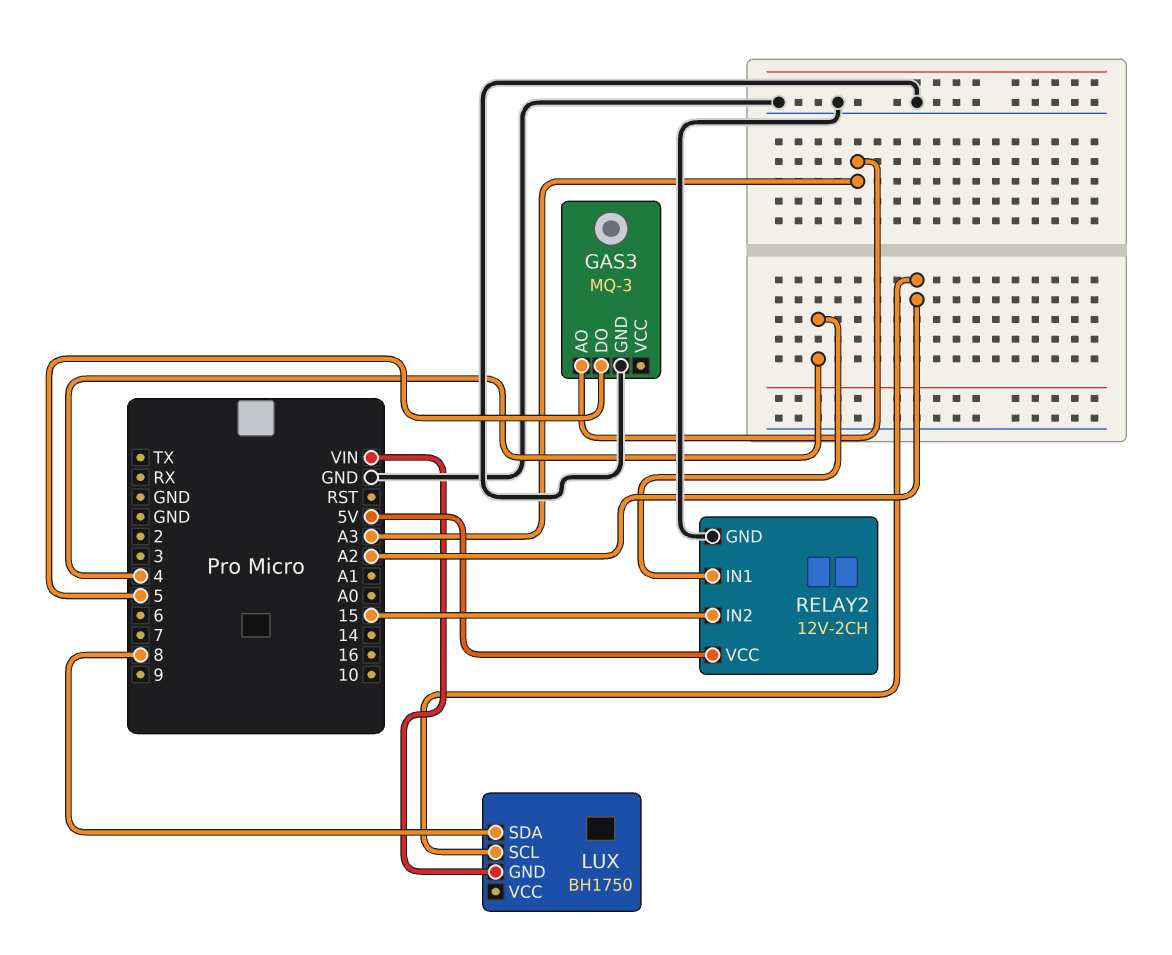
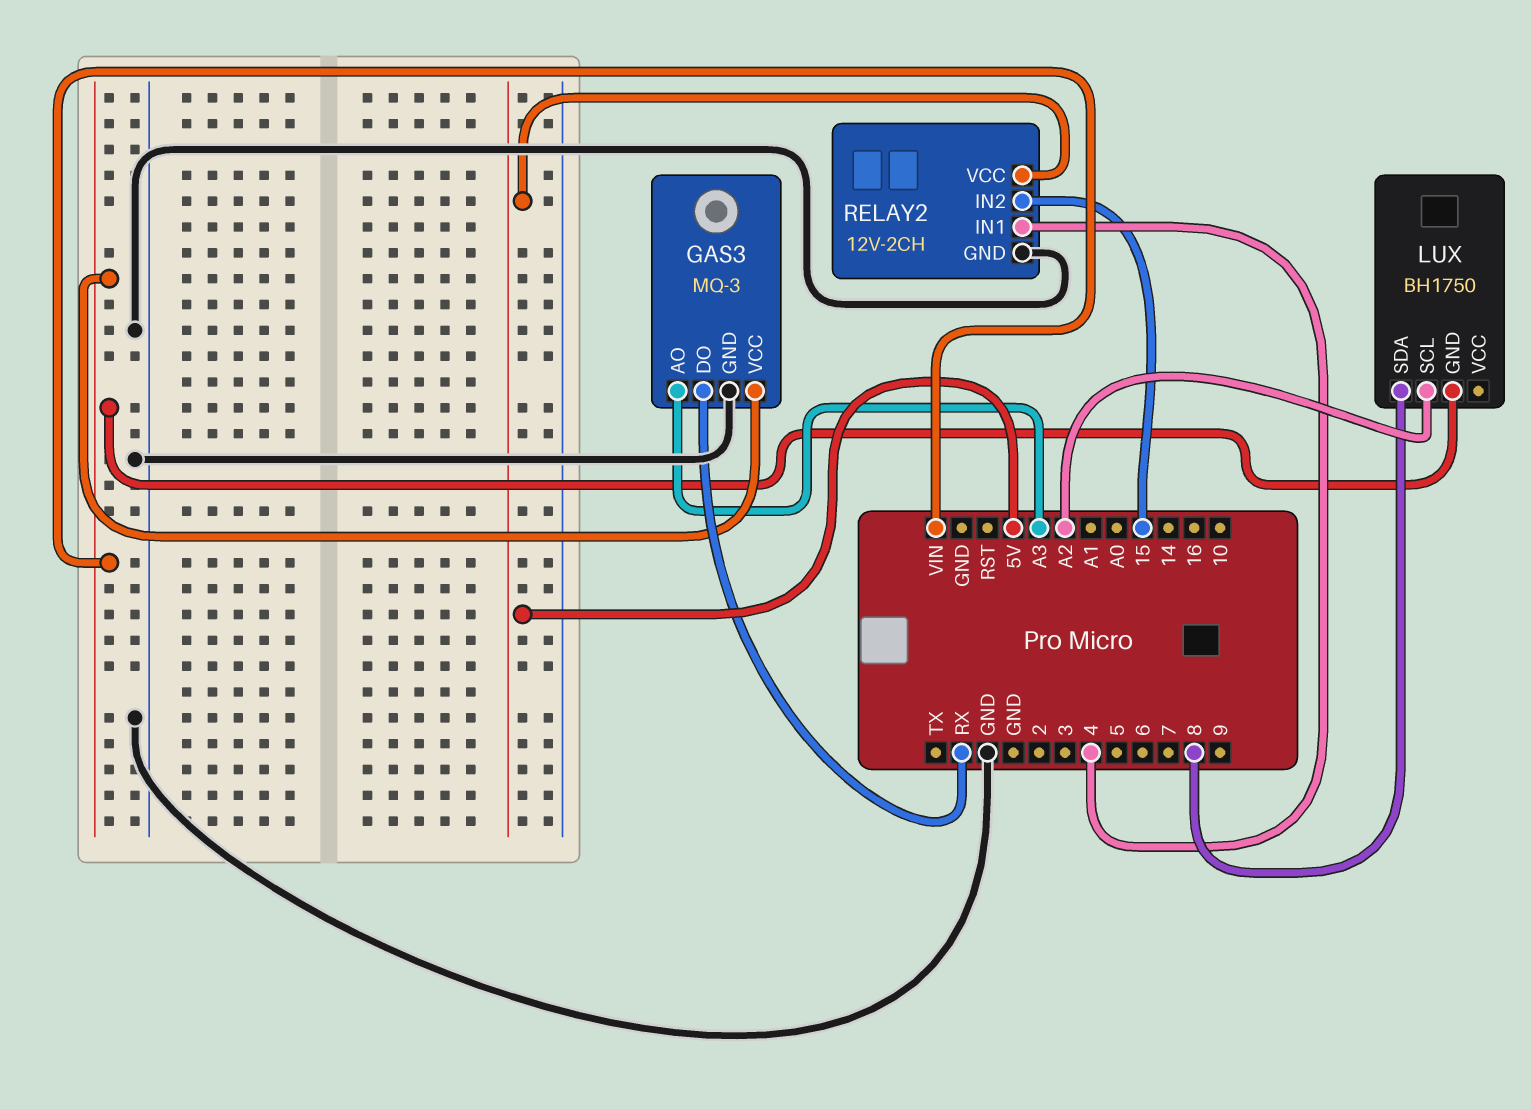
GAS3 pin DO: 5 -> RX
GAS3 pin VCC: none -> VIN

